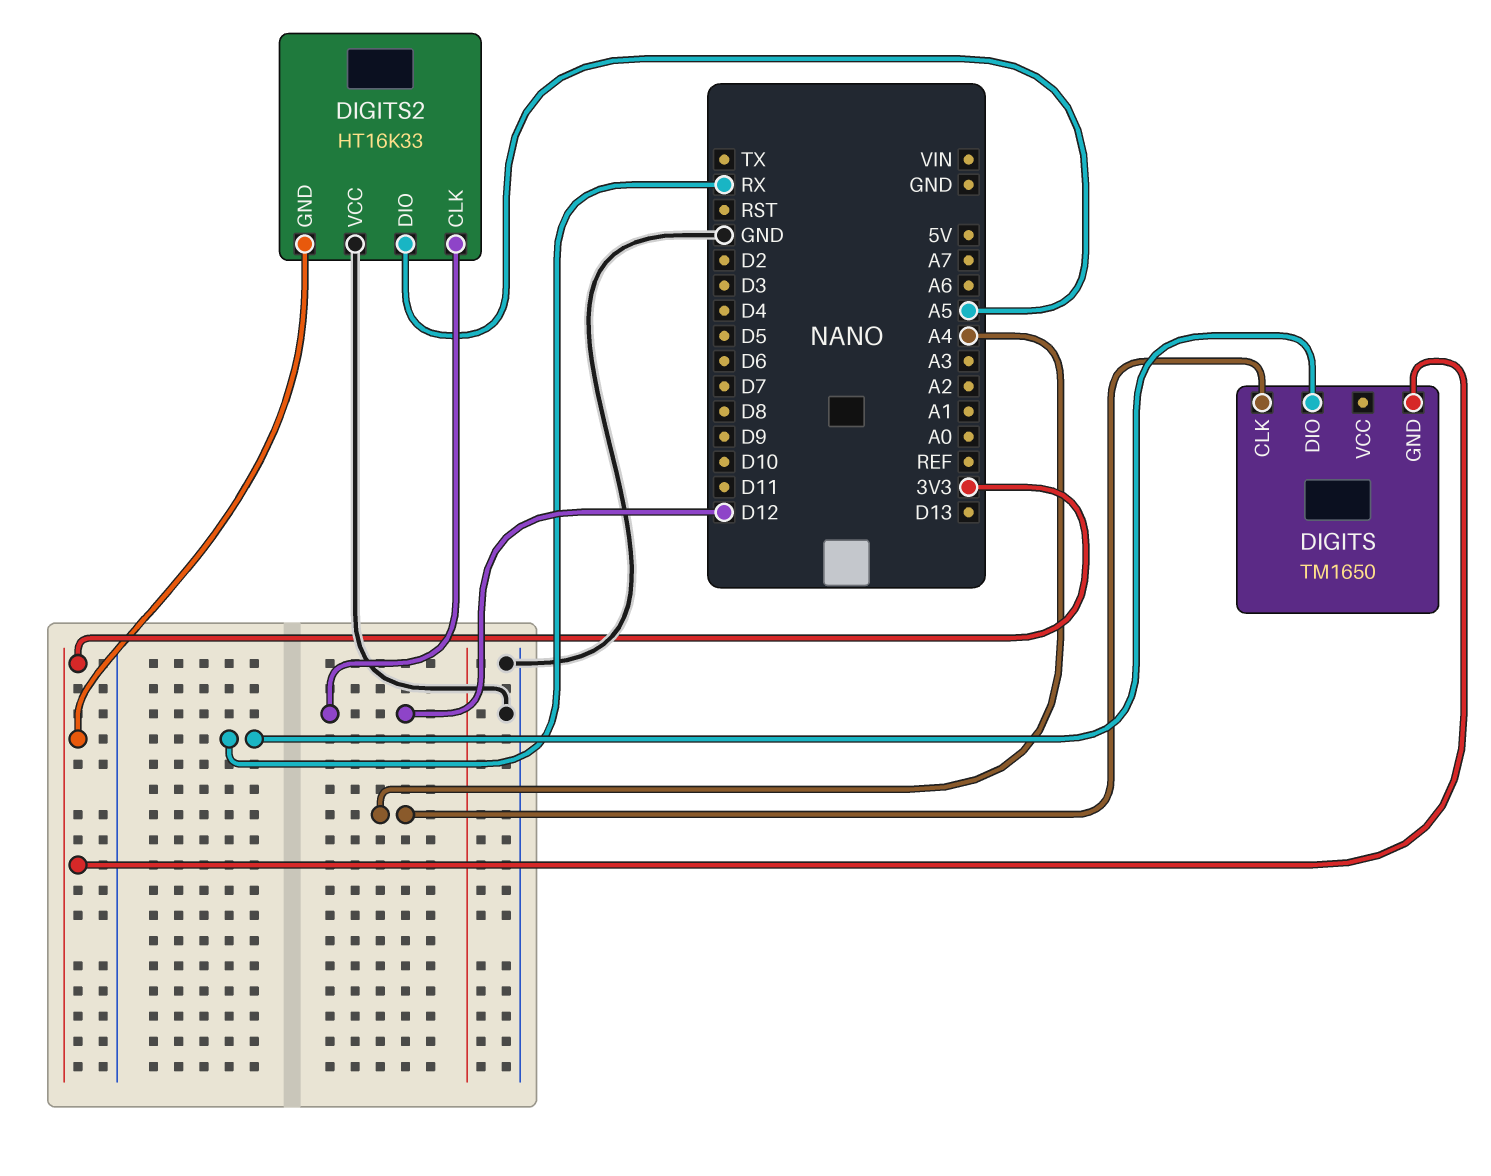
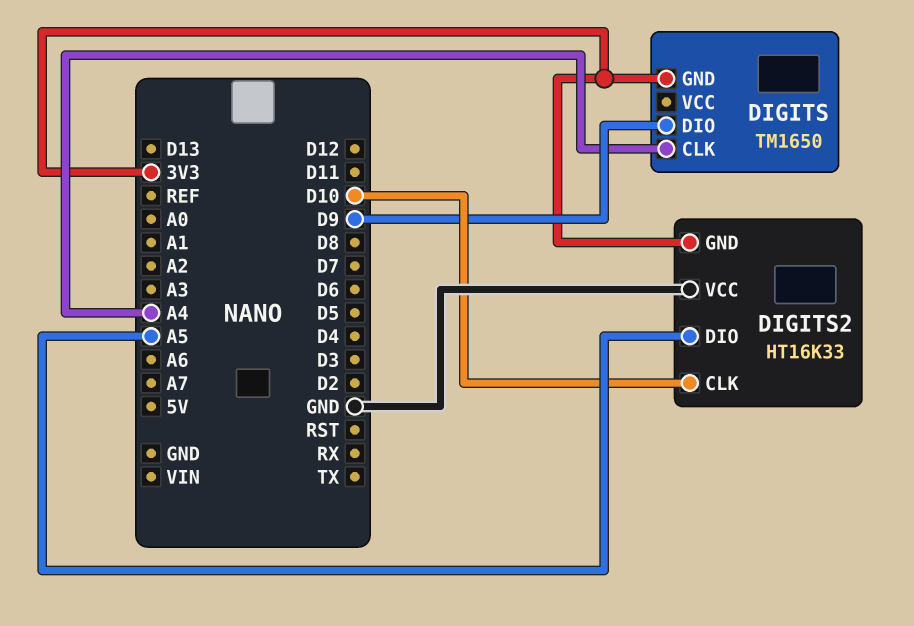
DIGITS pin DIO: RX -> D9
DIGITS2 pin CLK: D12 -> D10

